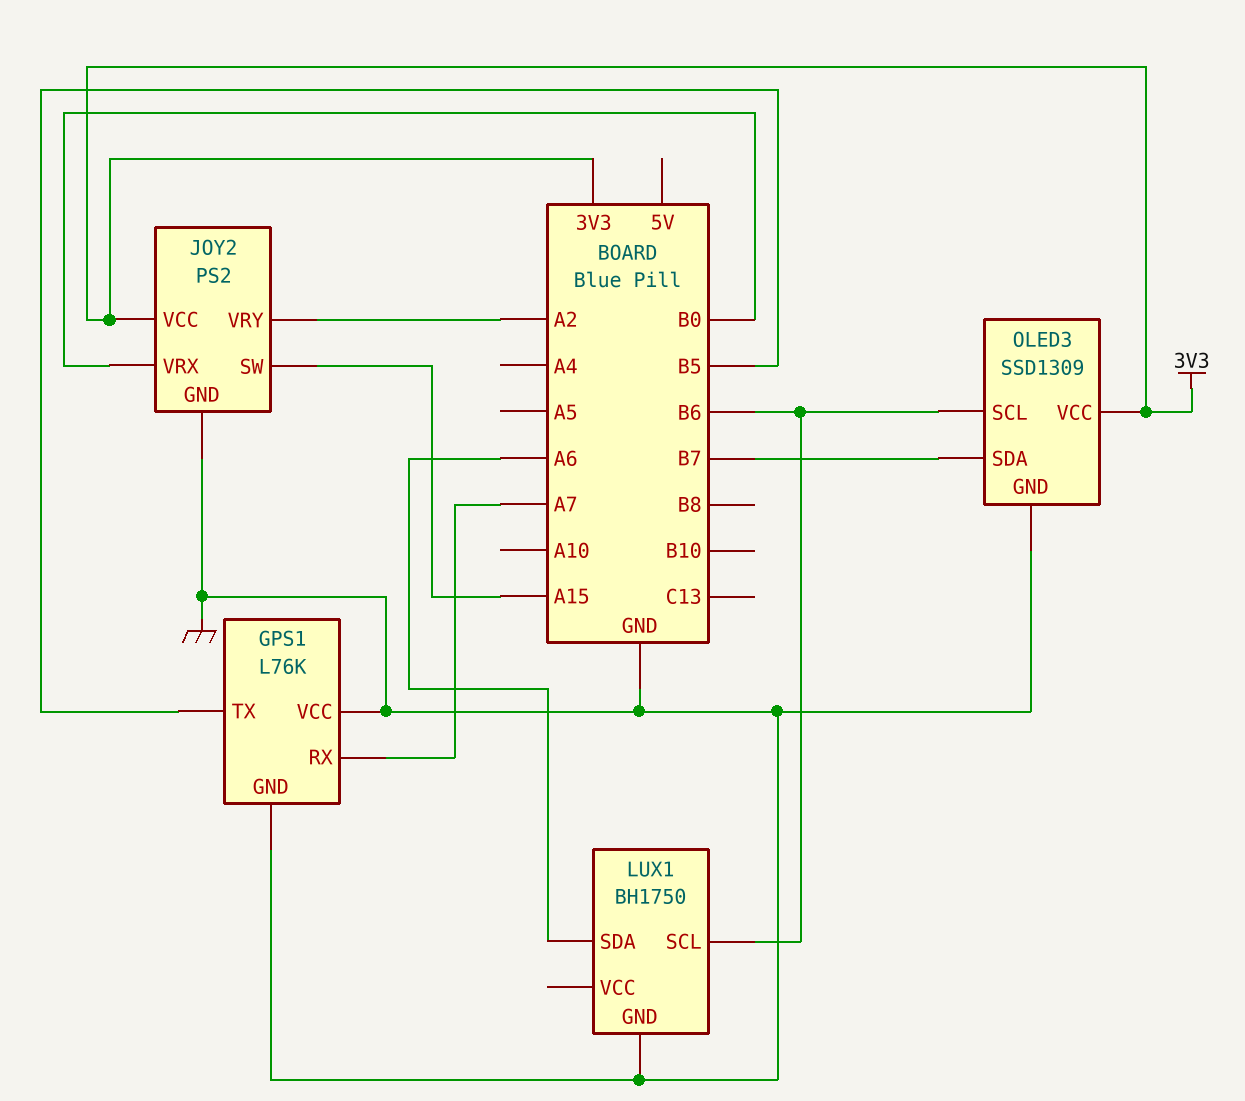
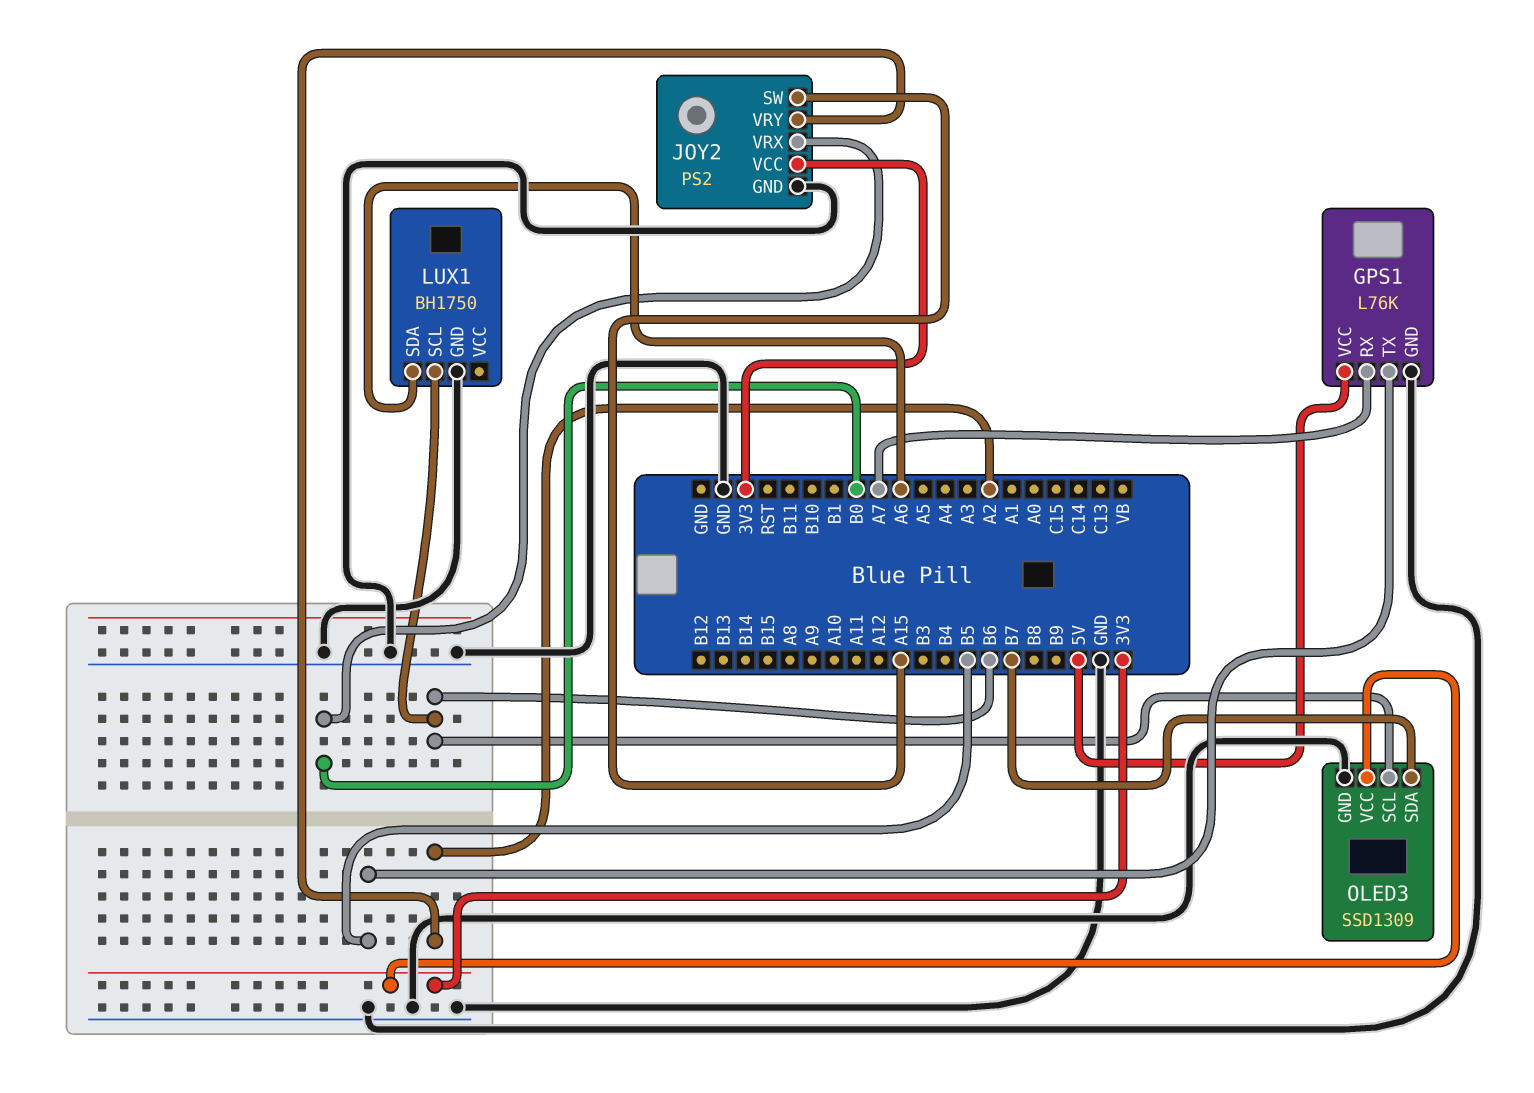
GPS1 pin VCC: GND -> 5V

